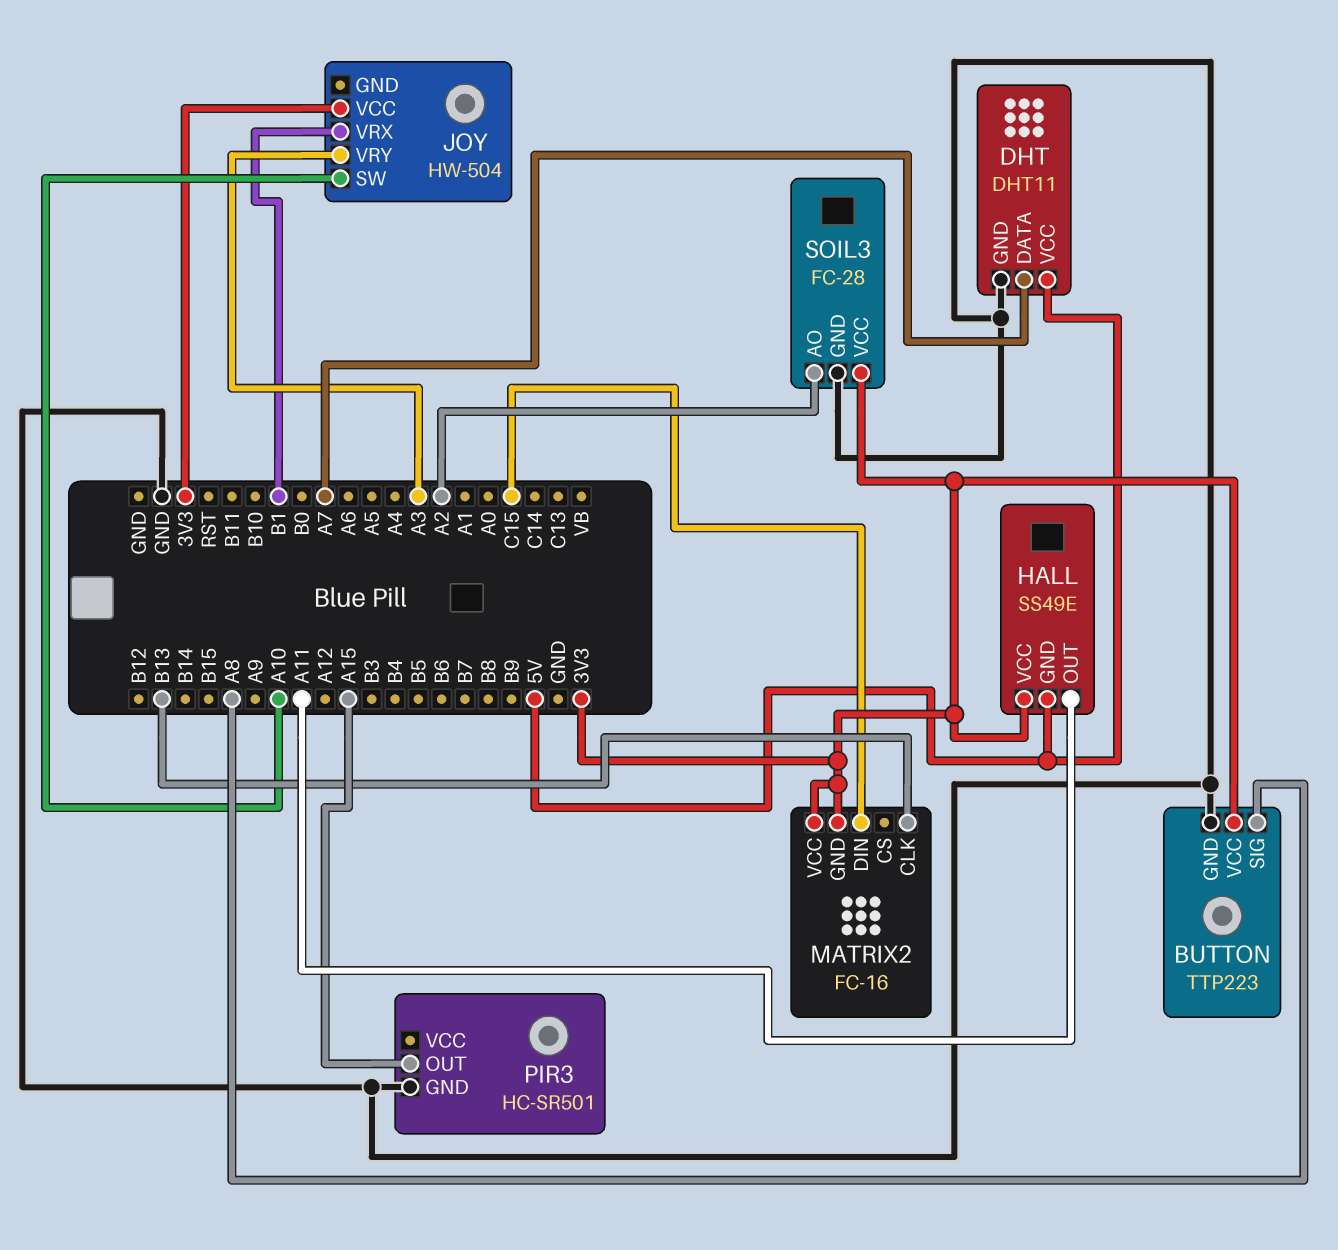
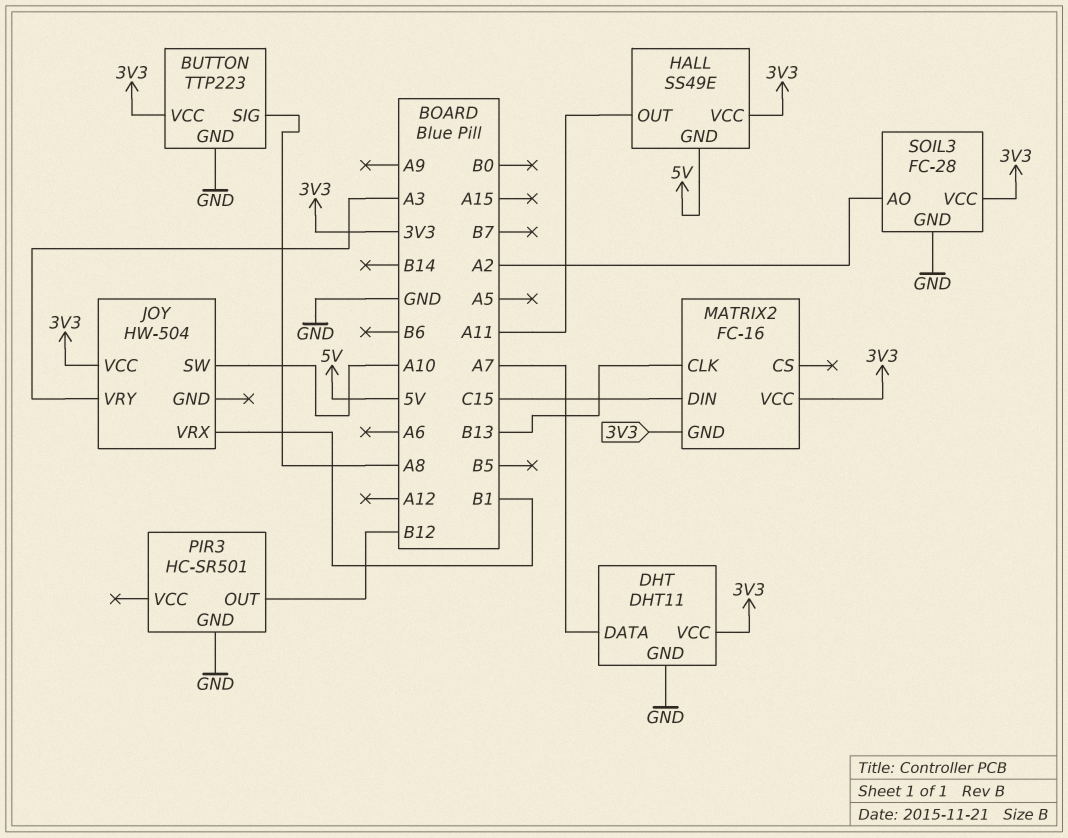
DHT pin VCC: 5V -> 3V3
PIR3 pin OUT: A15 -> B12

